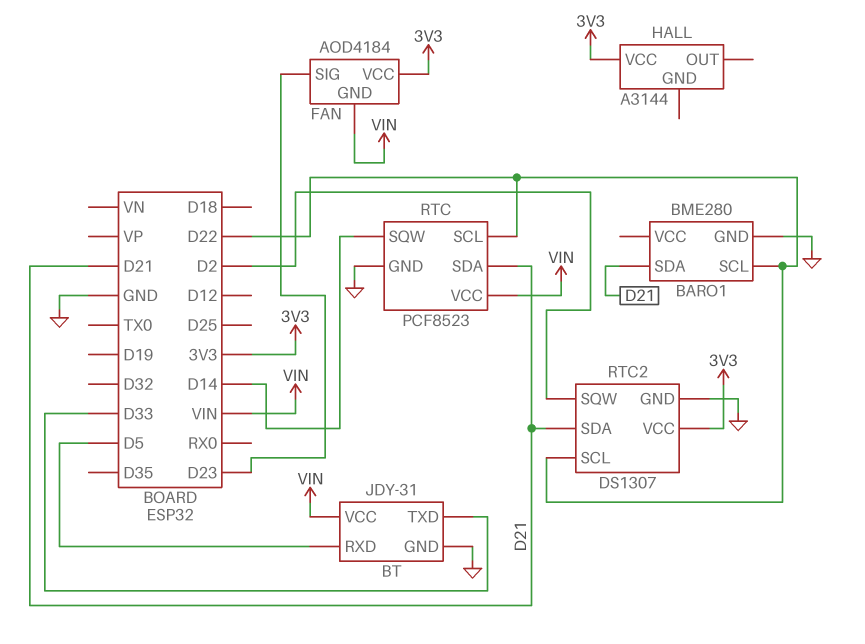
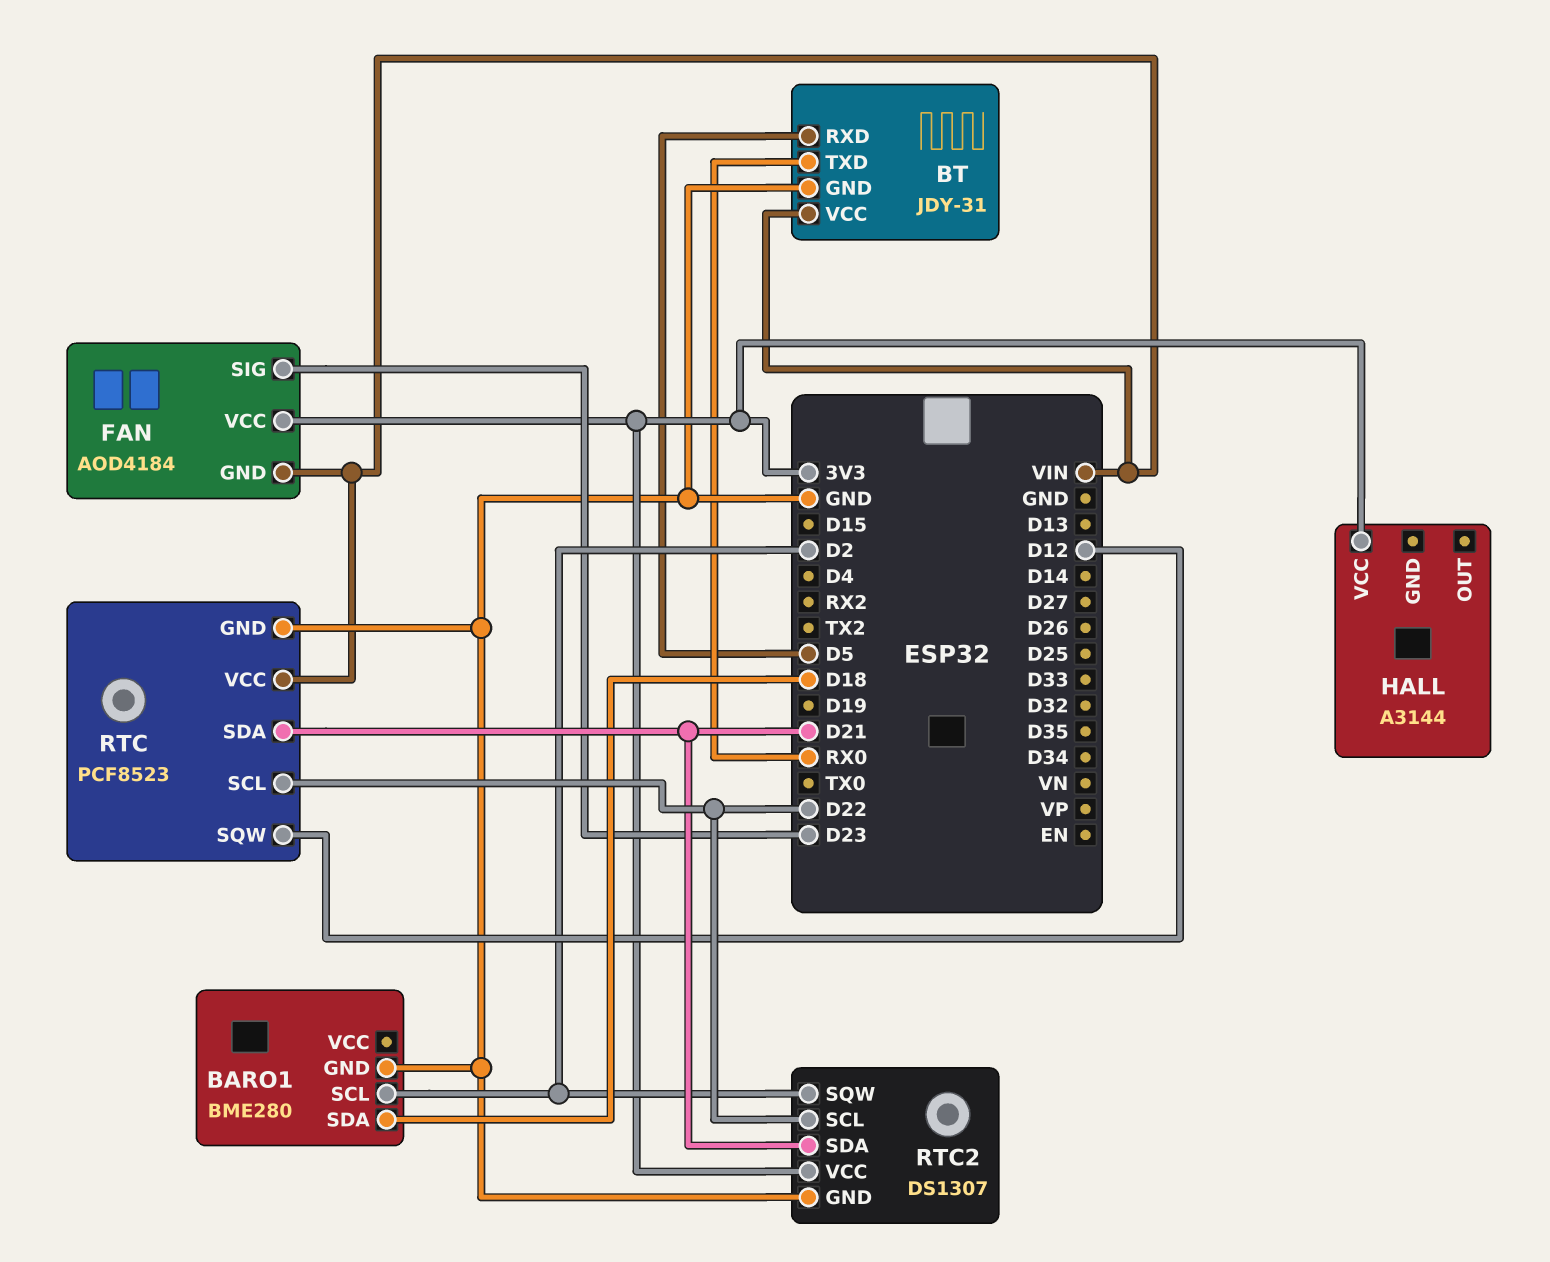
BARO1 pin SCL: D22 -> D2
BARO1 pin SDA: D21 -> D18
BT pin TXD: D33 -> RX0
RTC pin SQW: D14 -> D12

